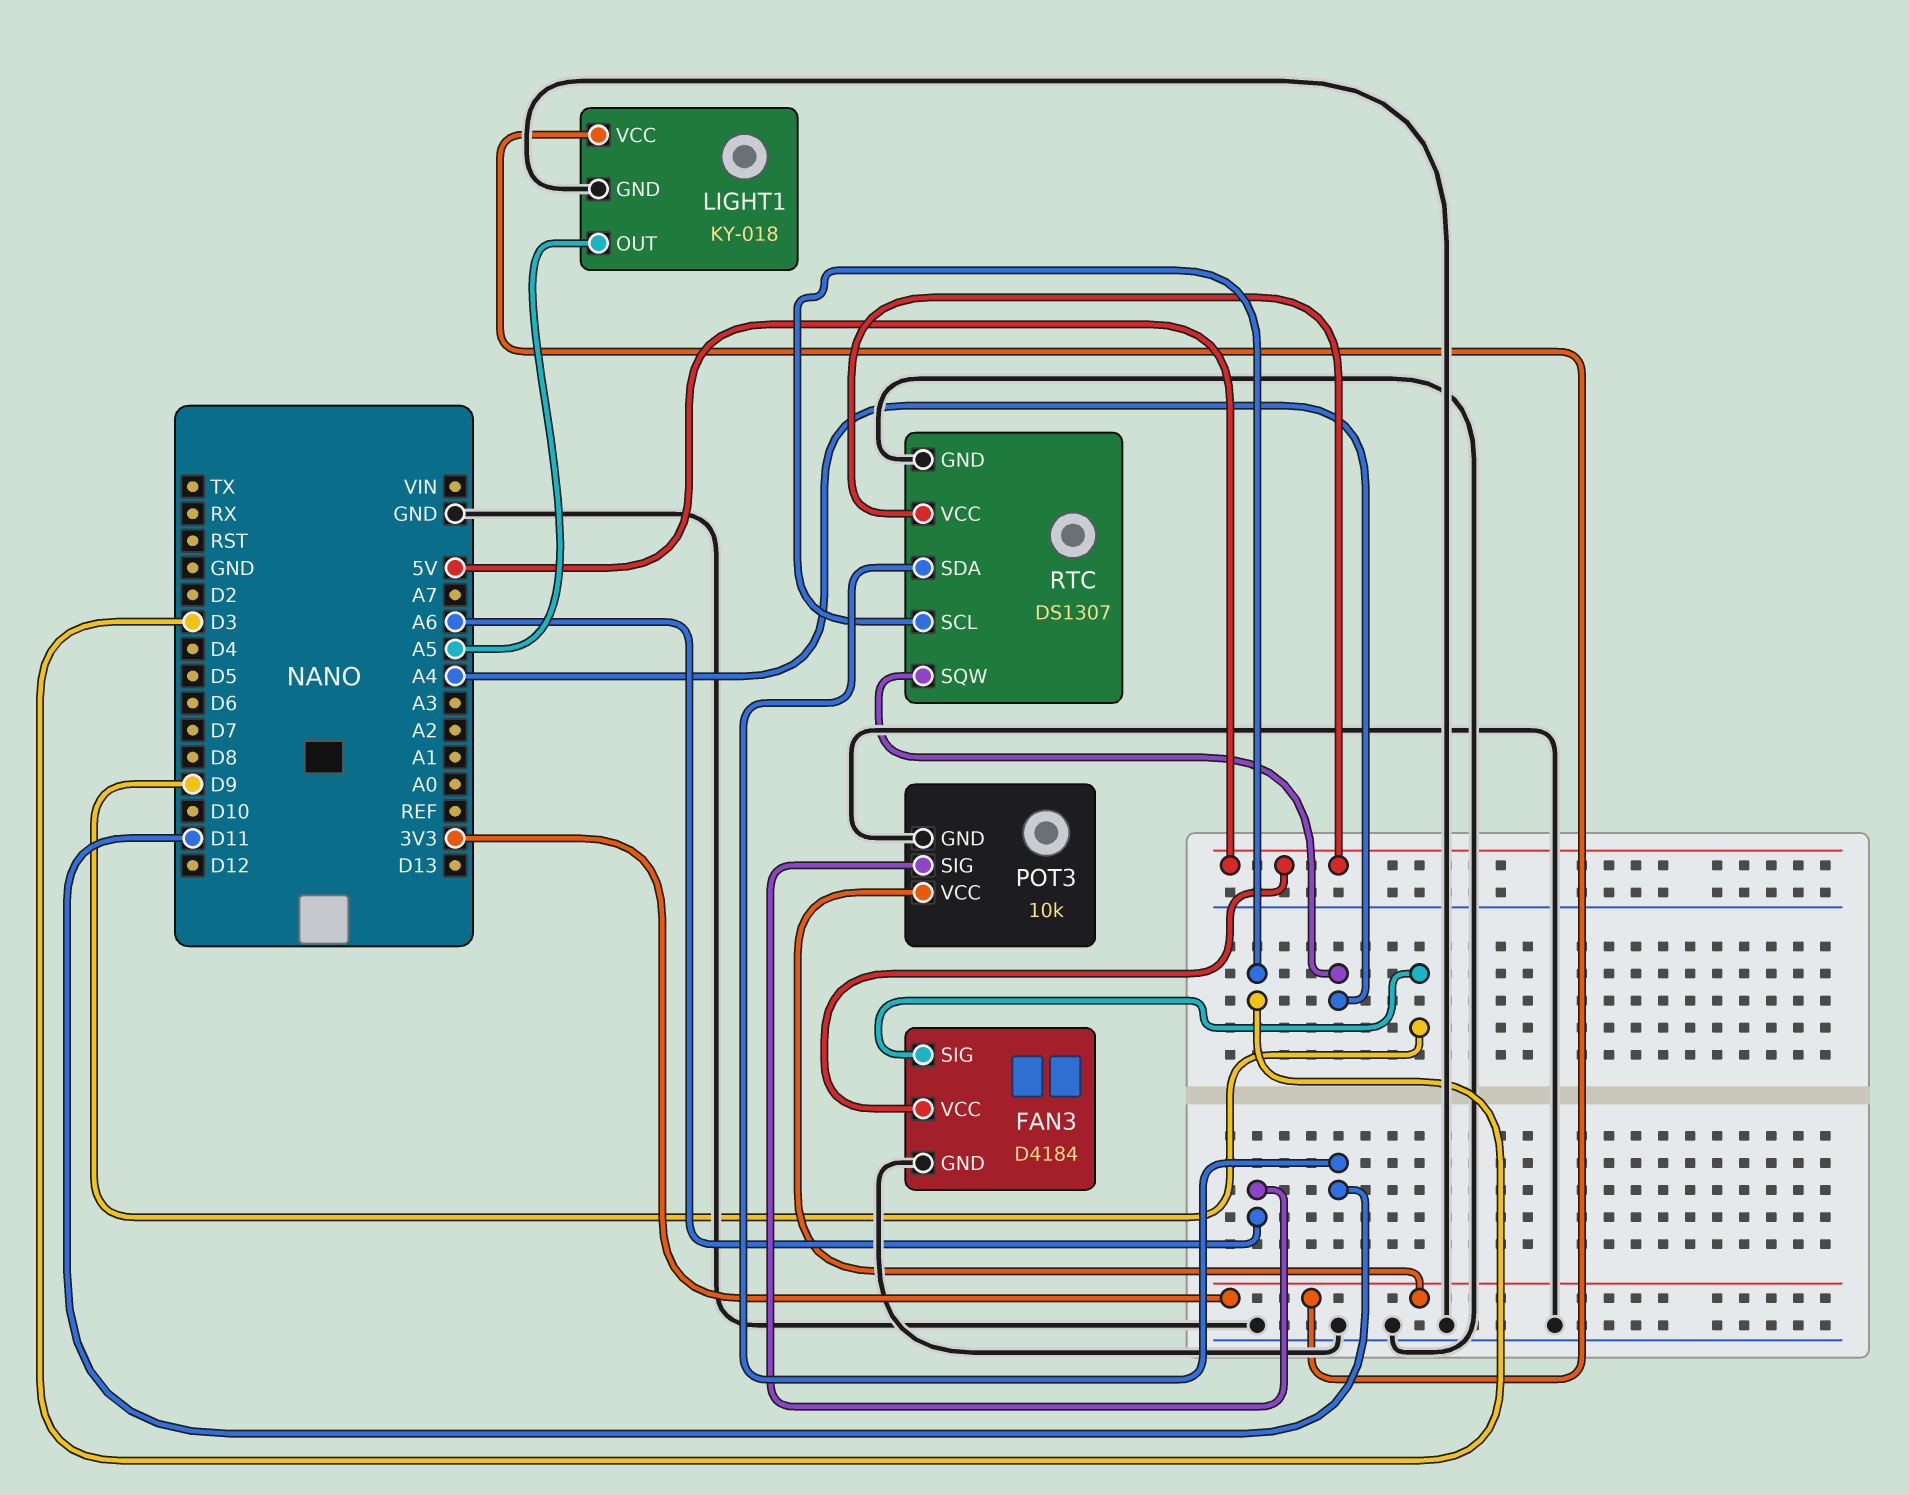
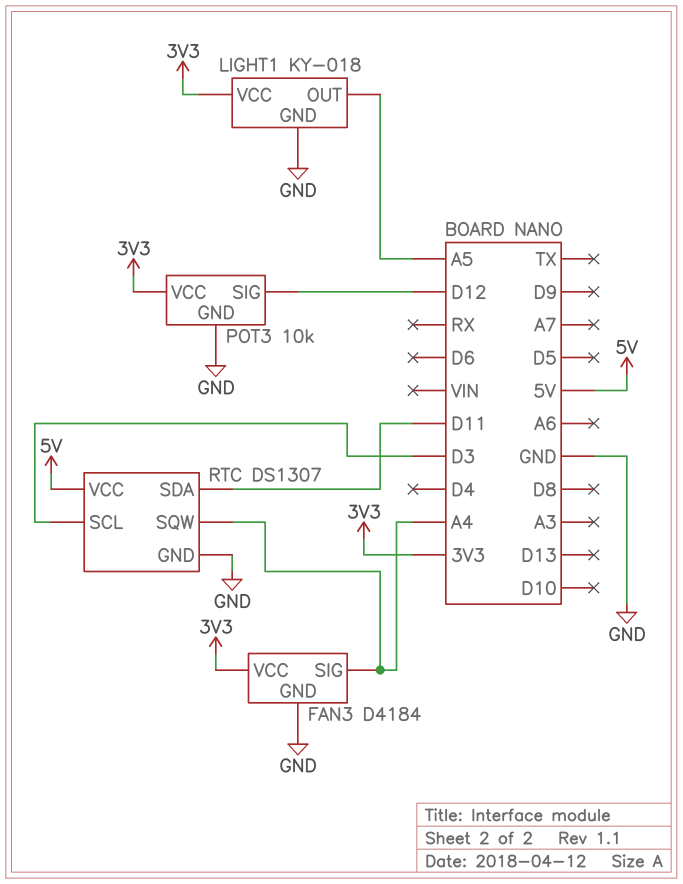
FAN3 pin SIG: D9 -> A4
FAN3 pin VCC: 5V -> 3V3
POT3 pin SIG: A6 -> D12

